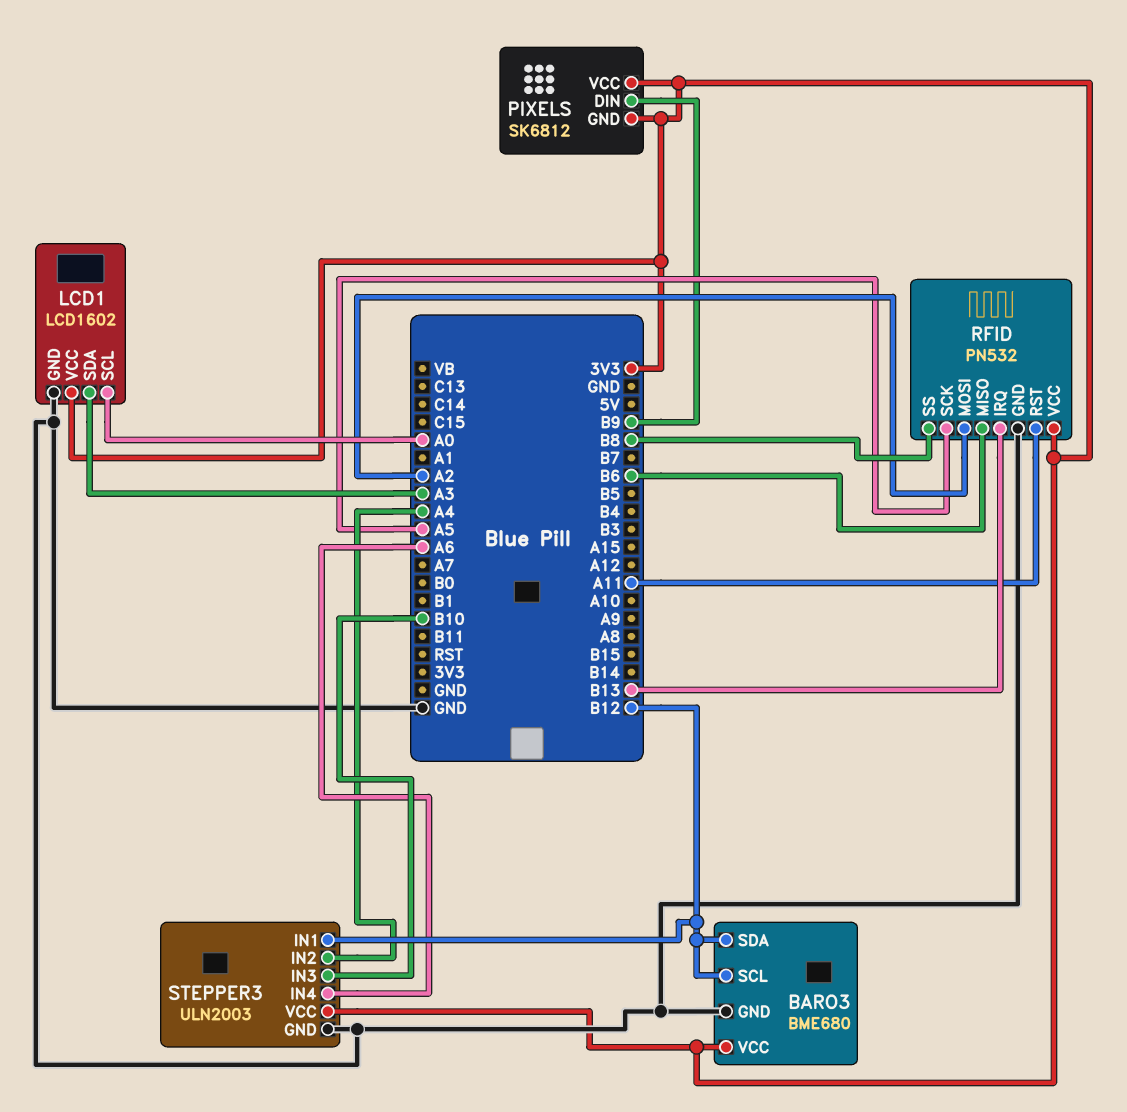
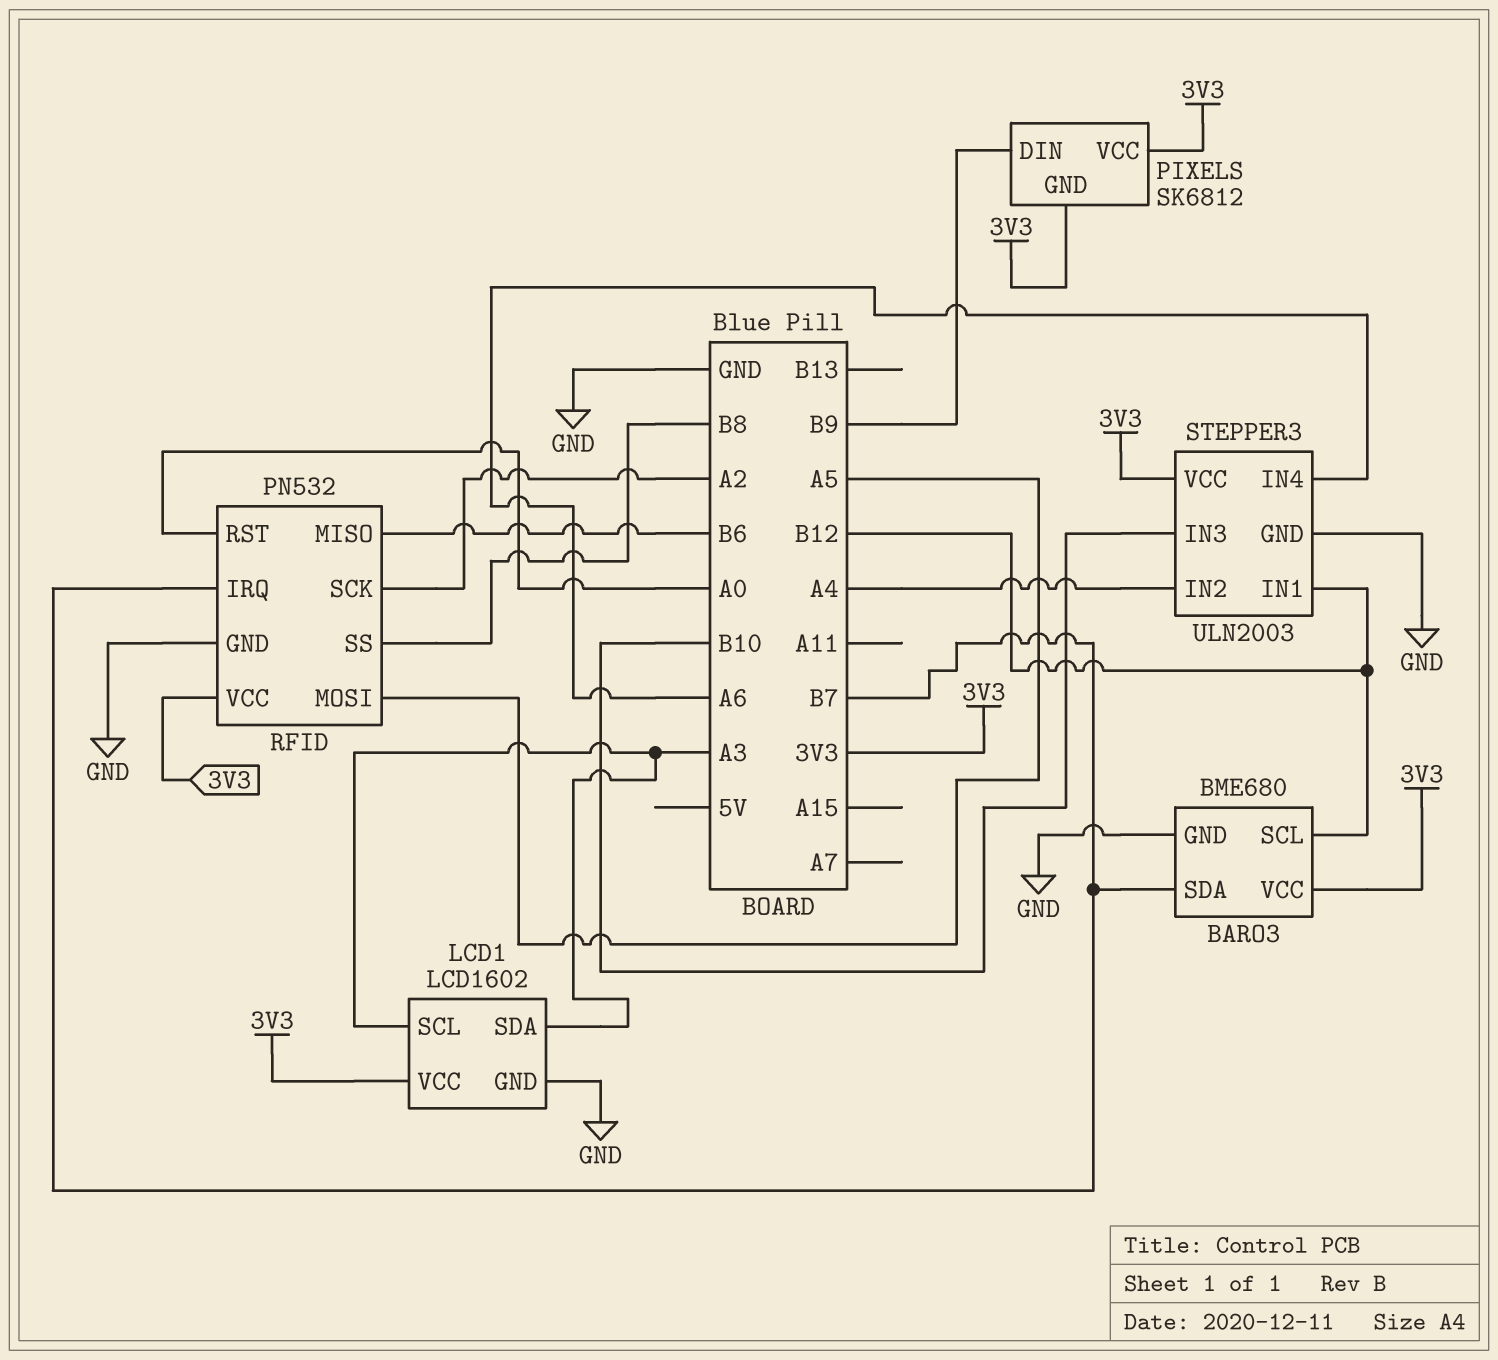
BARO3 pin SDA: B12 -> B7
LCD1 pin SCL: A0 -> A3
RFID pin IRQ: B13 -> B7
RFID pin MOSI: A2 -> A5
RFID pin RST: A11 -> A0
RFID pin SCK: A5 -> A2

